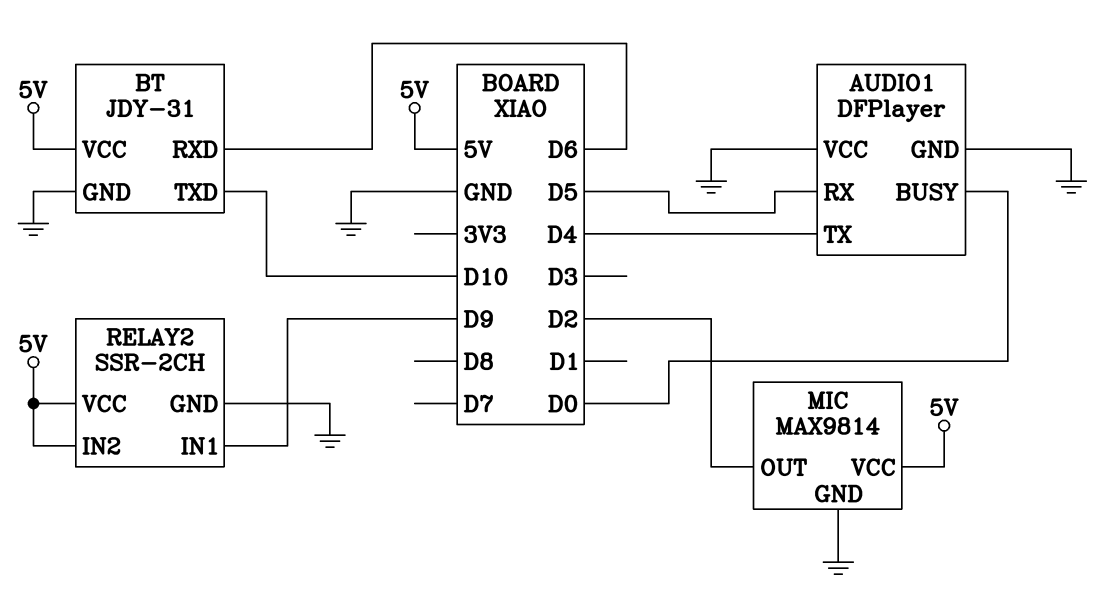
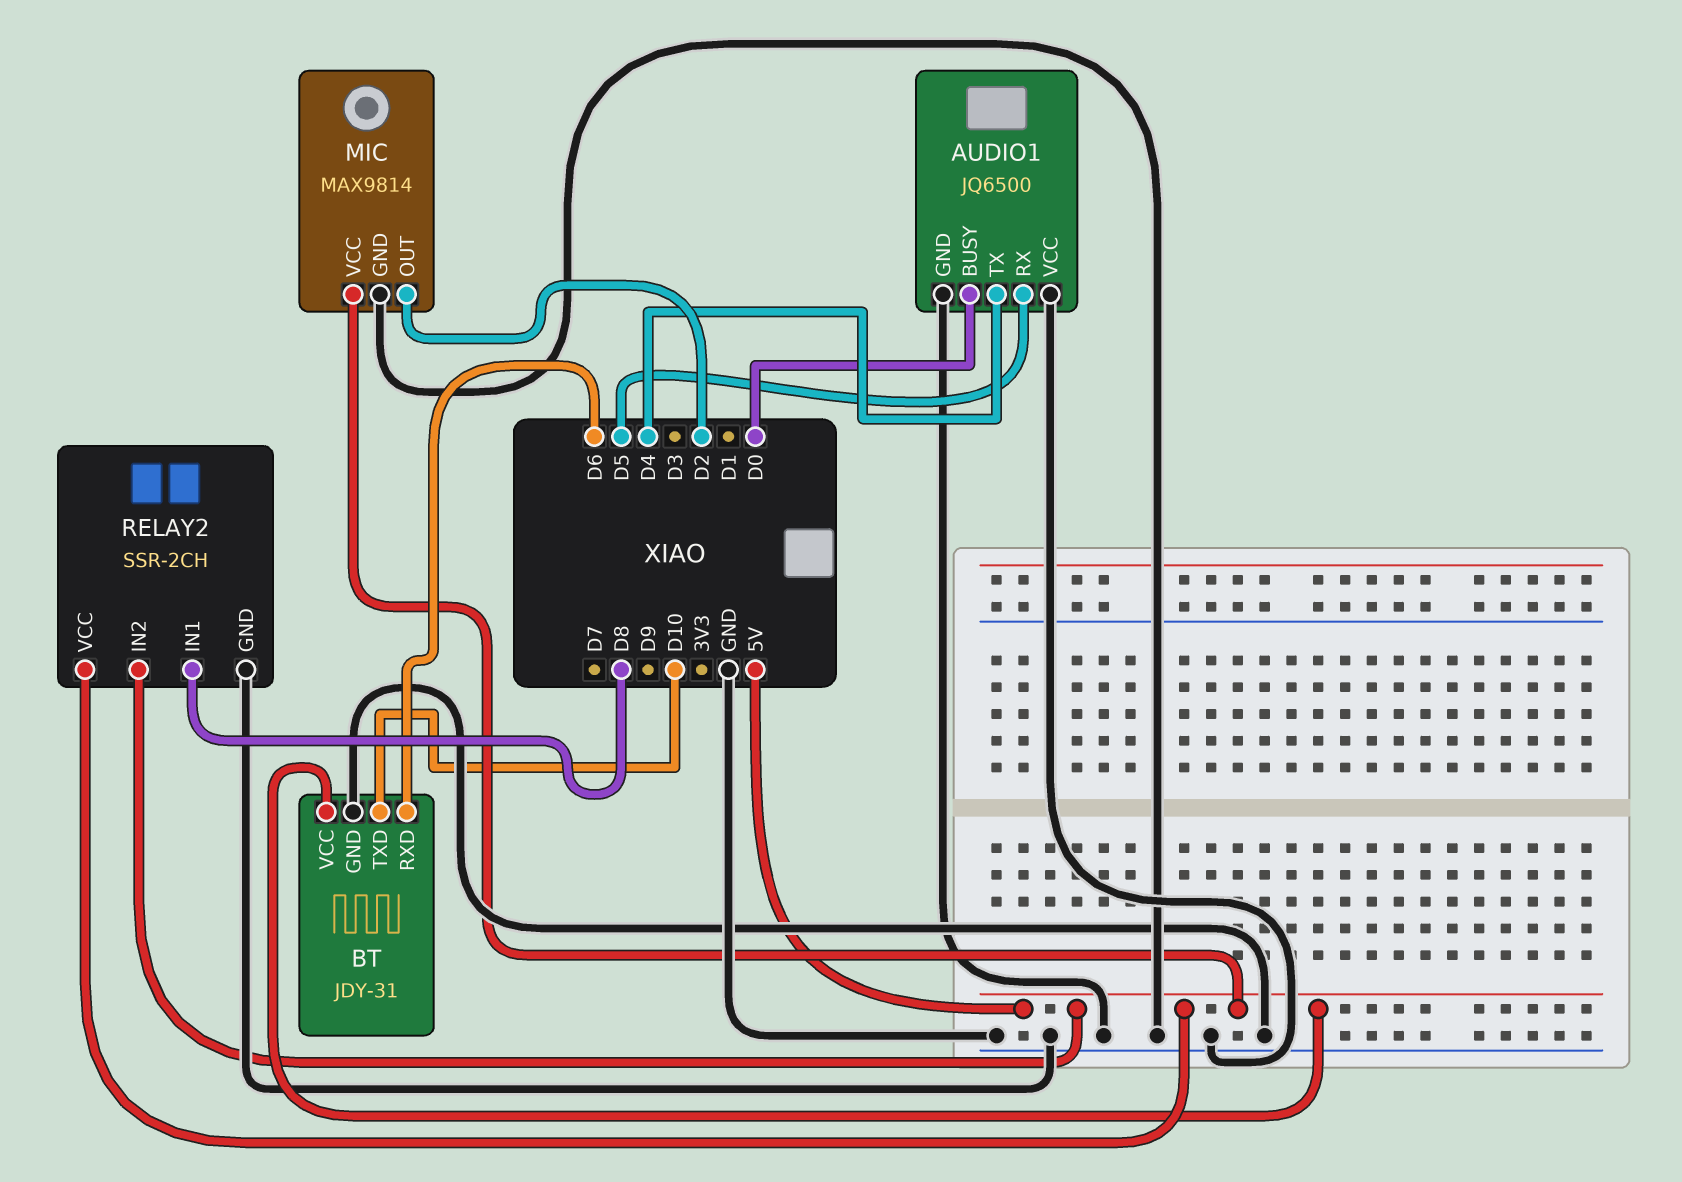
AUDIO1: DFPlayer -> JQ6500
RELAY2 pin IN1: D9 -> D8

